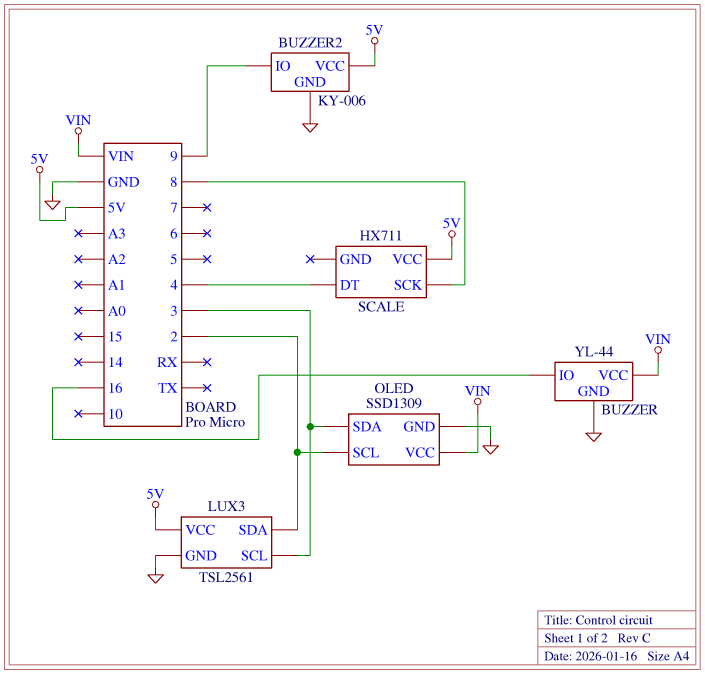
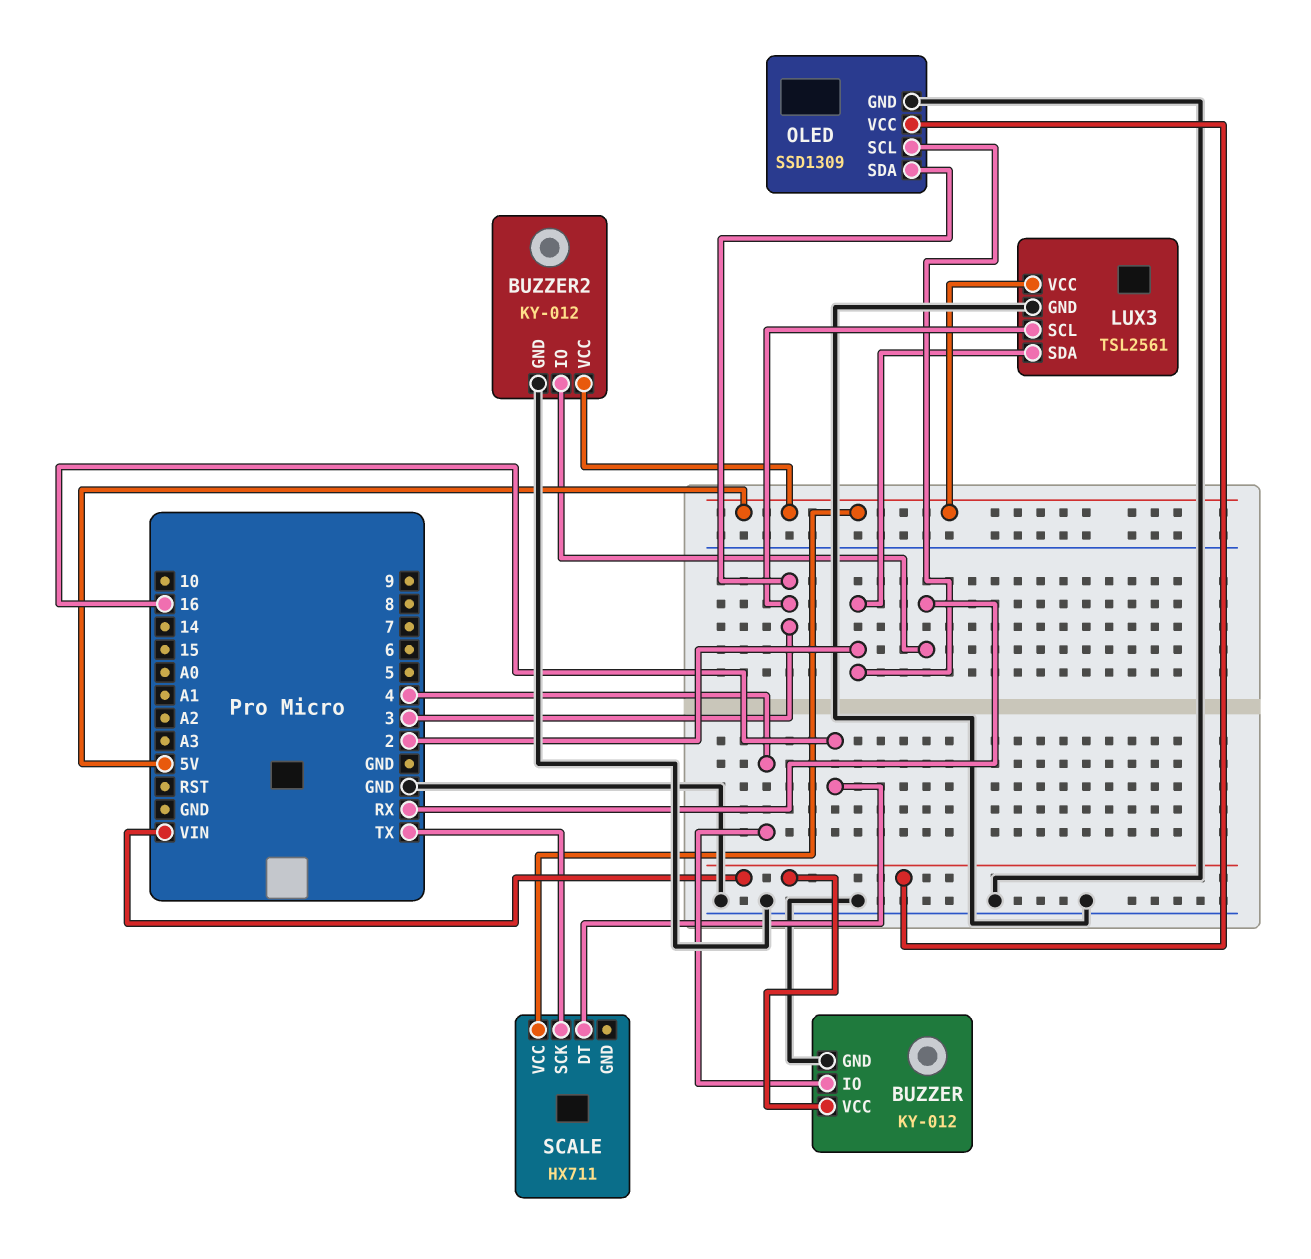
BUZZER: YL-44 -> KY-012
BUZZER pin IO: 16 -> 4
BUZZER2: KY-006 -> KY-012
BUZZER2 pin IO: 9 -> RX
SCALE pin DT: 4 -> 16
SCALE pin SCK: 8 -> TX

